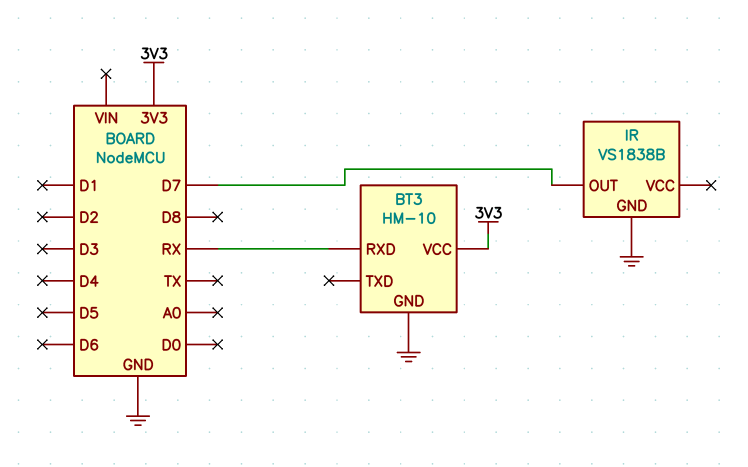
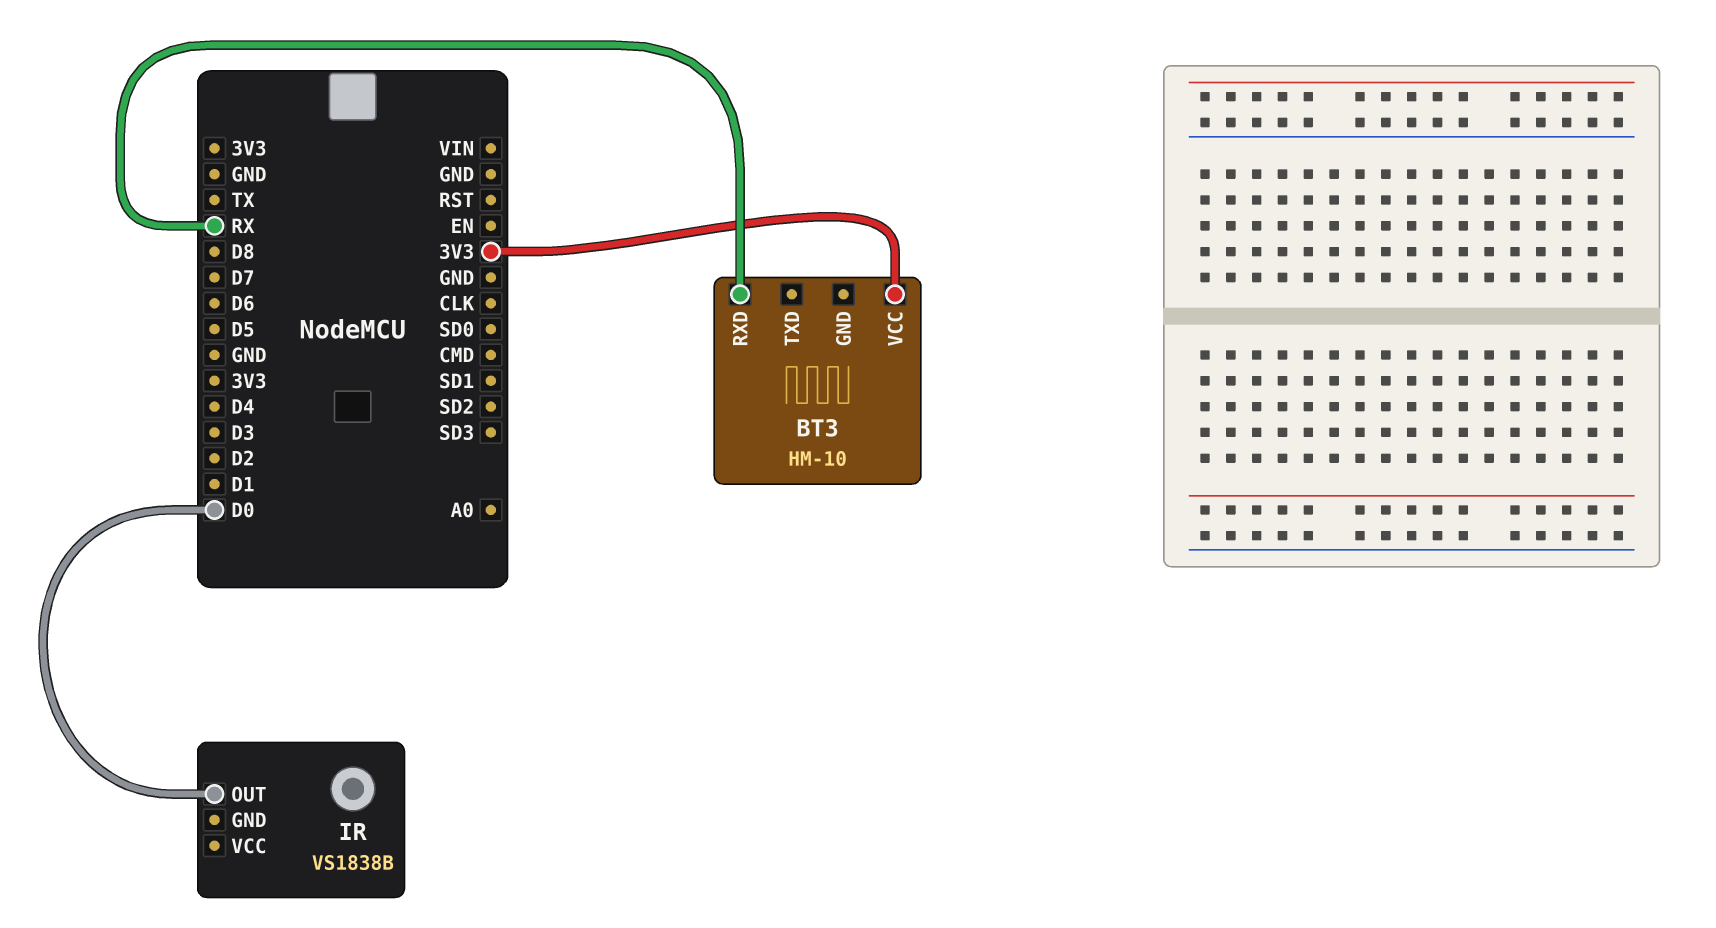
BT3 pin GND: GND -> none
IR pin GND: GND -> none
IR pin OUT: D7 -> D0

